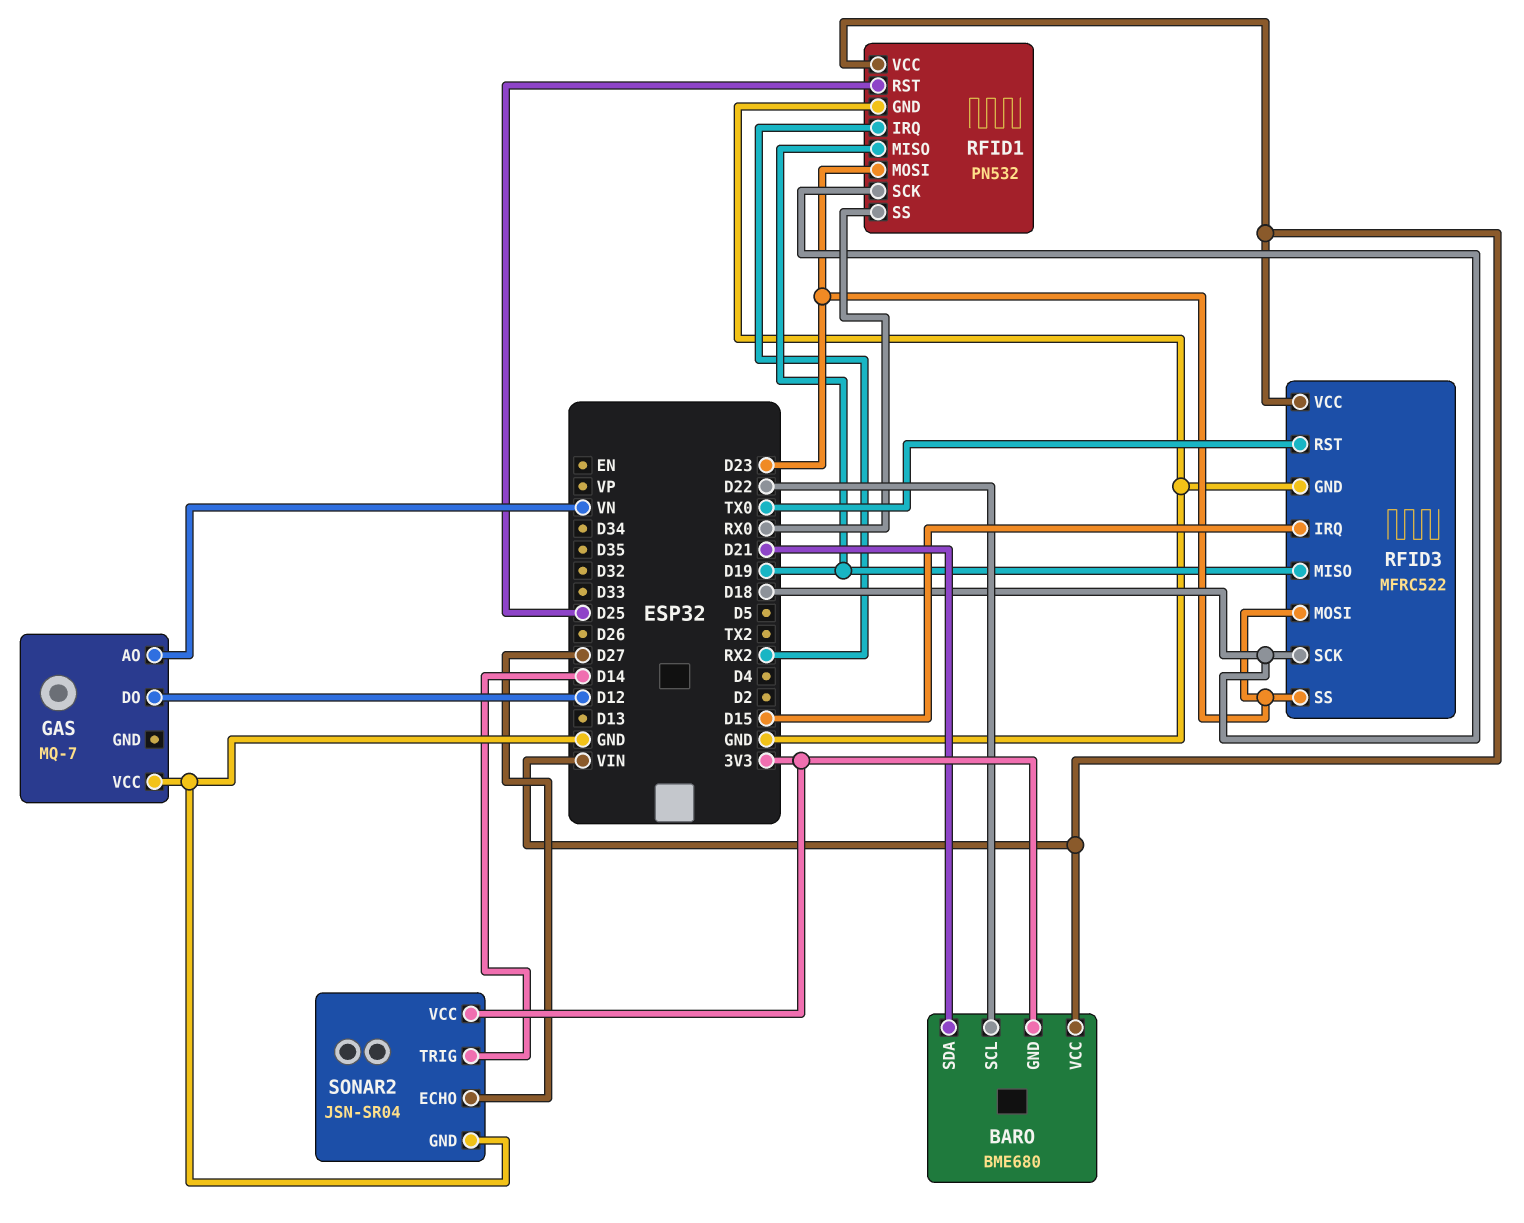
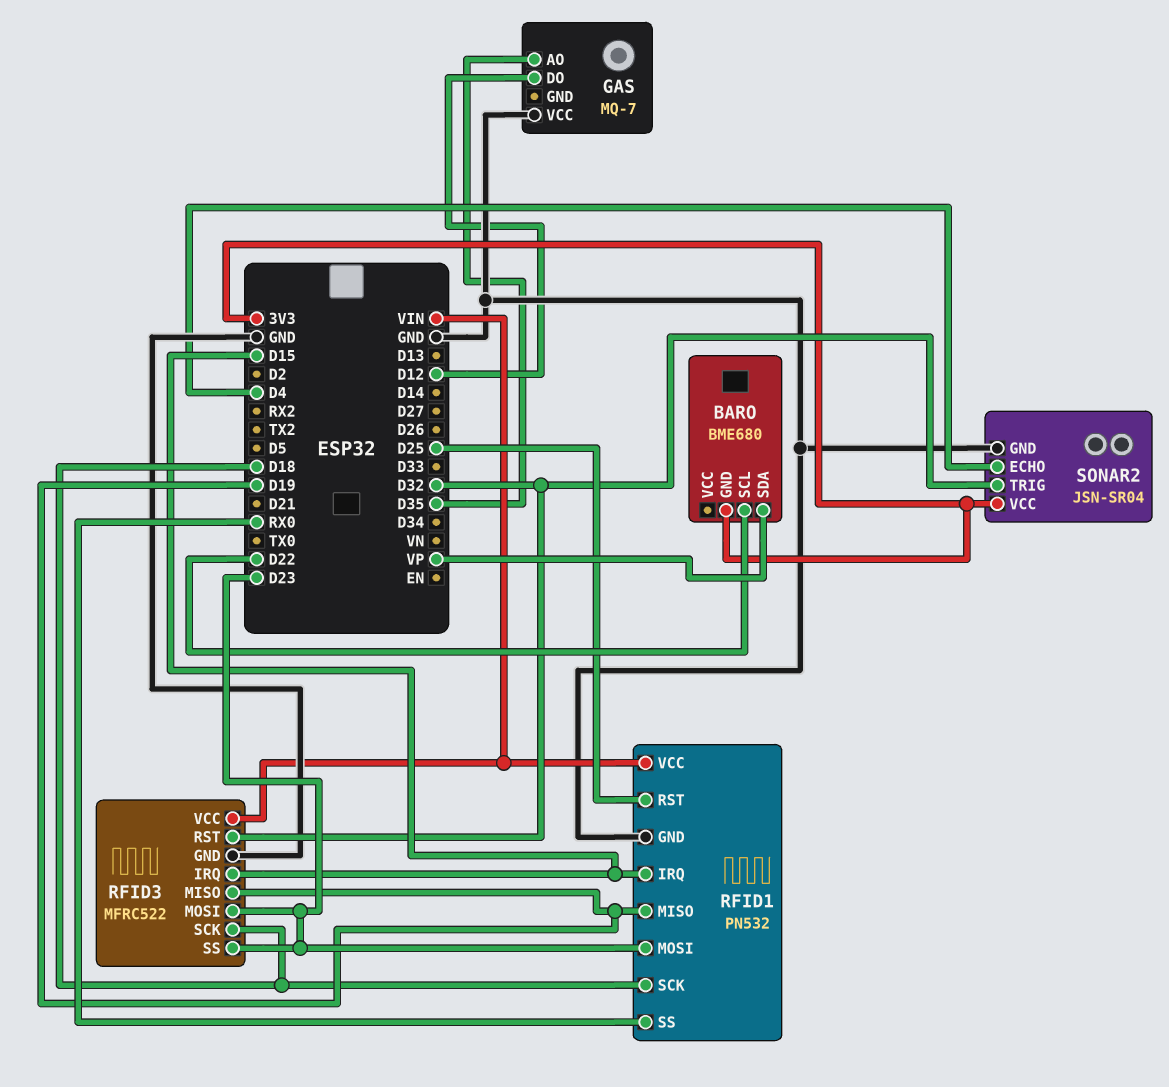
BARO pin SDA: D21 -> VP
BARO pin VCC: VIN -> none
GAS pin AO: VN -> D35
RFID1 pin IRQ: RX2 -> D15
RFID3 pin RST: TX0 -> D32
SONAR2 pin ECHO: D27 -> D4
SONAR2 pin TRIG: D14 -> D32

